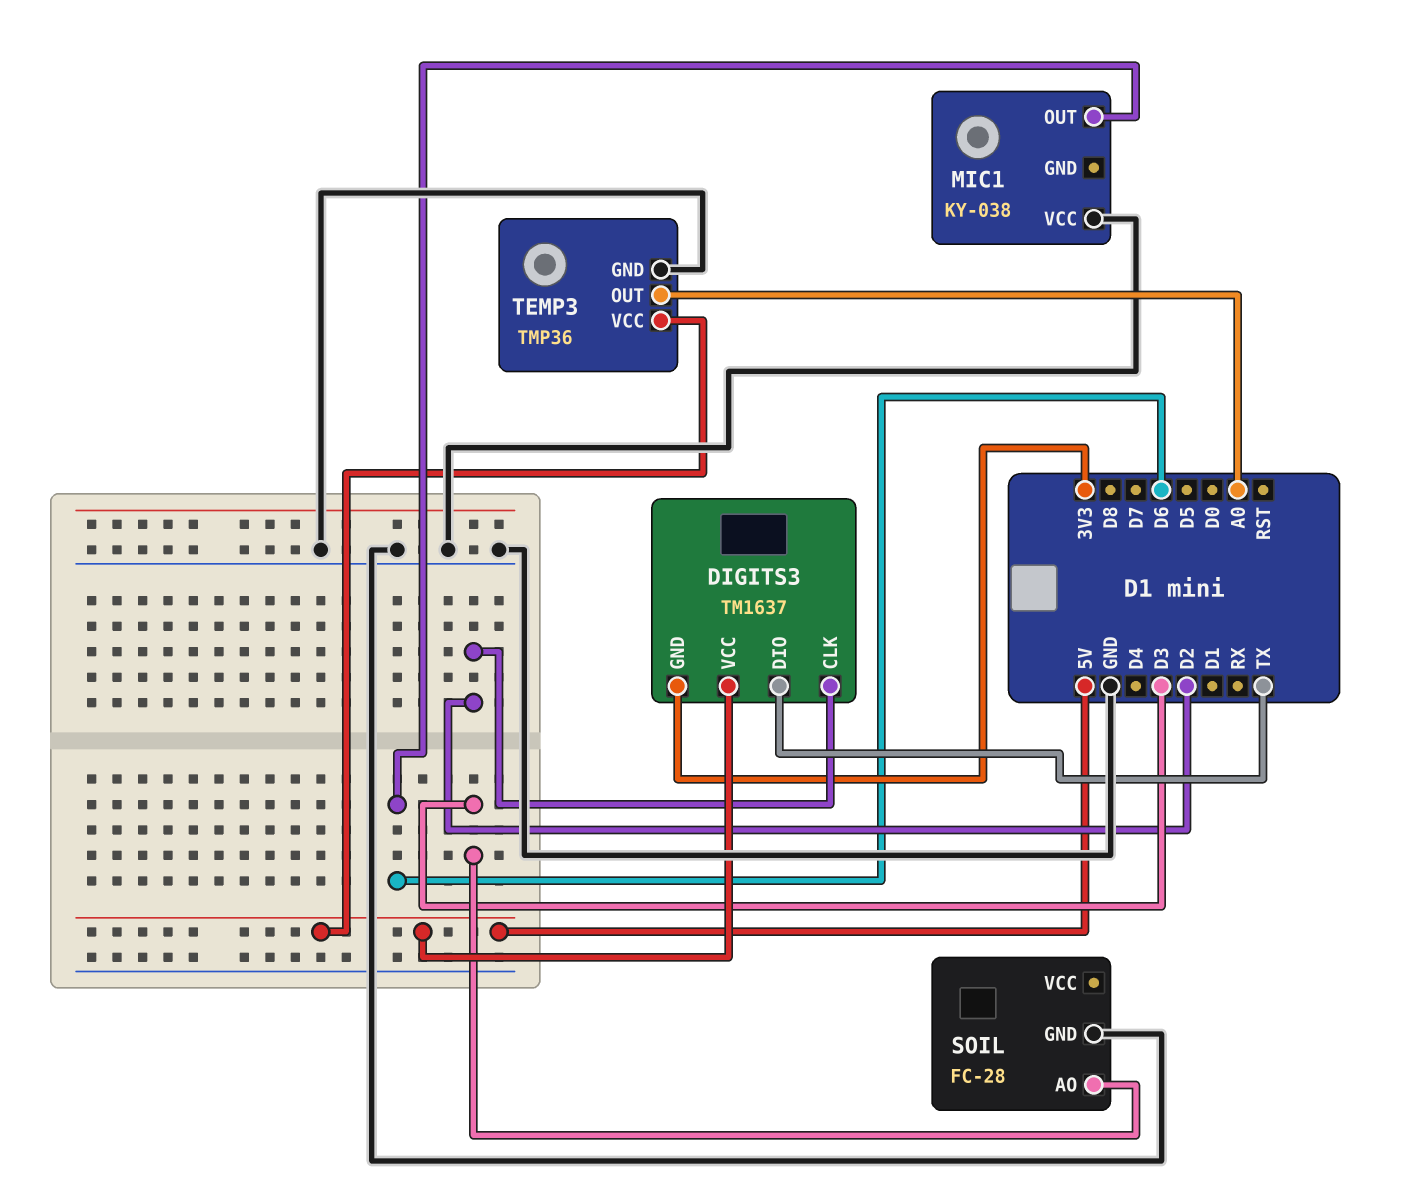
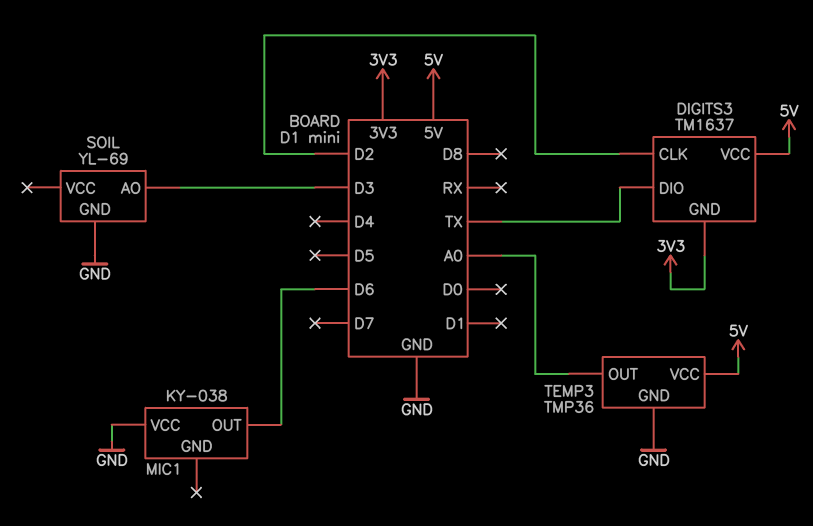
SOIL: FC-28 -> YL-69

